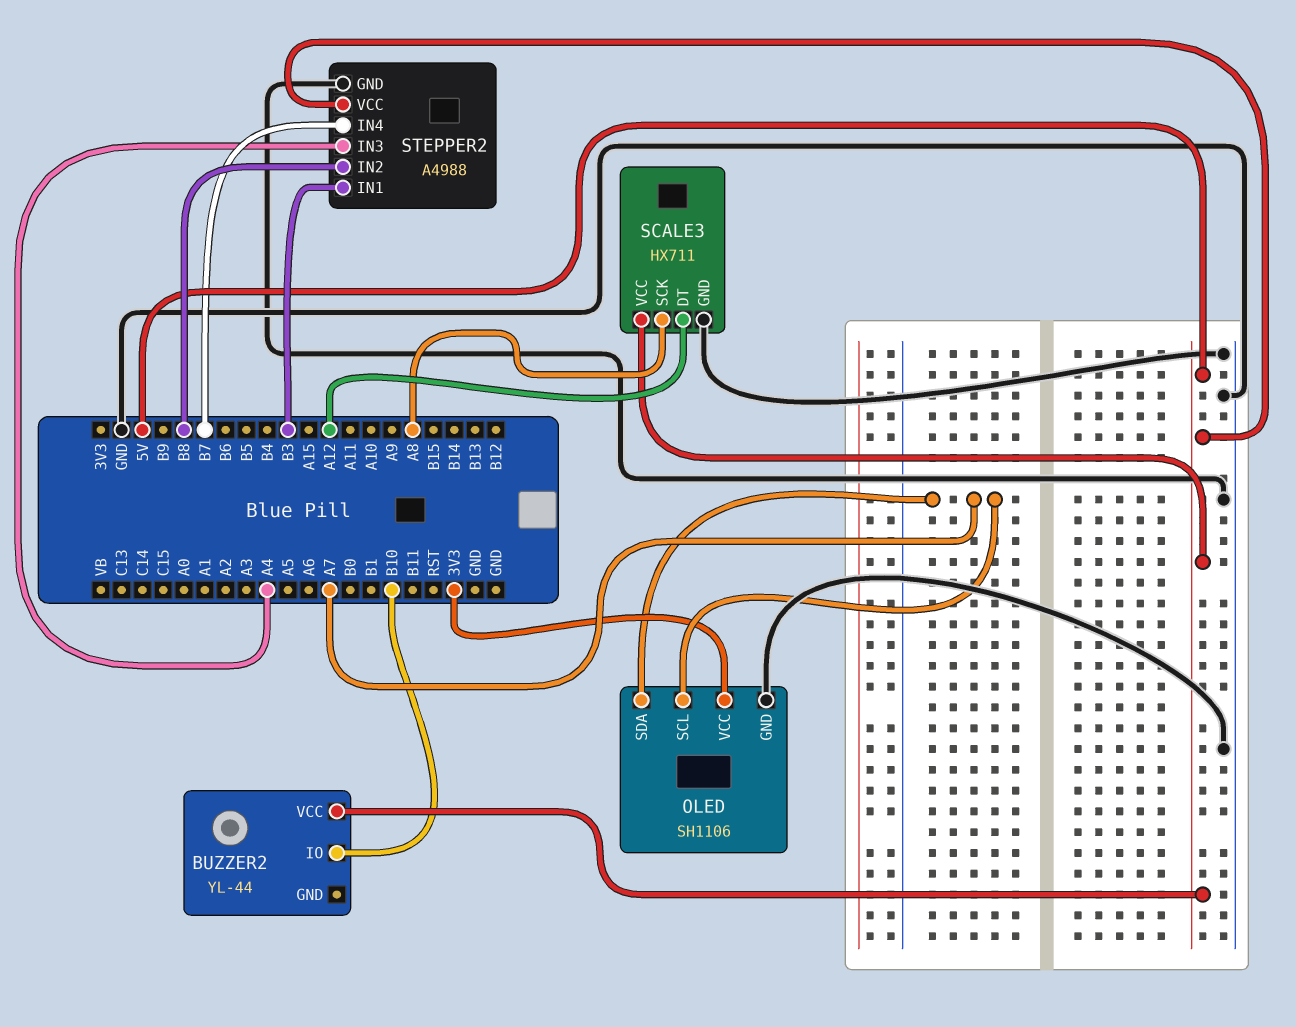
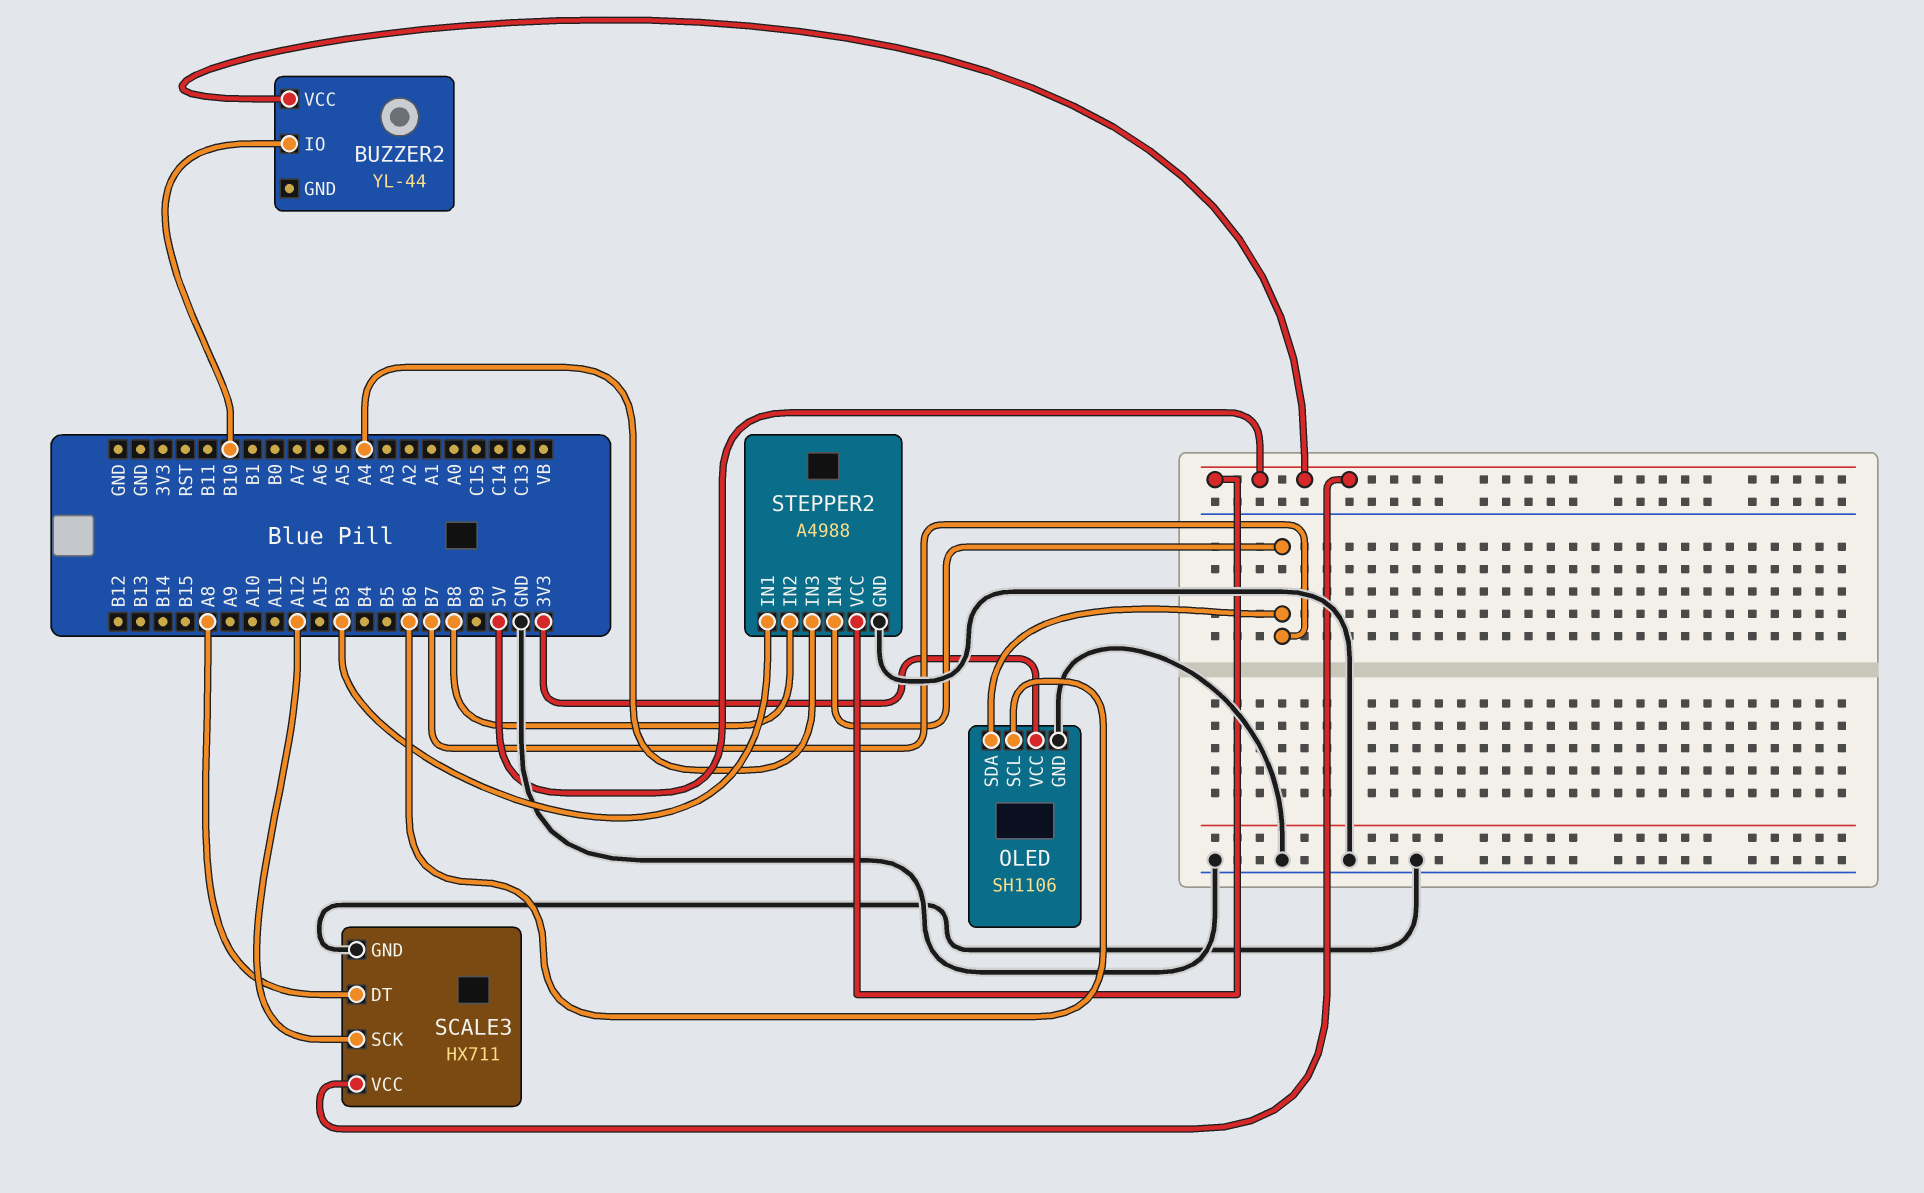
OLED pin SCL: A7 -> B6
OLED pin SDA: A7 -> B7
SCALE3 pin DT: A12 -> A8
SCALE3 pin SCK: A8 -> A12

